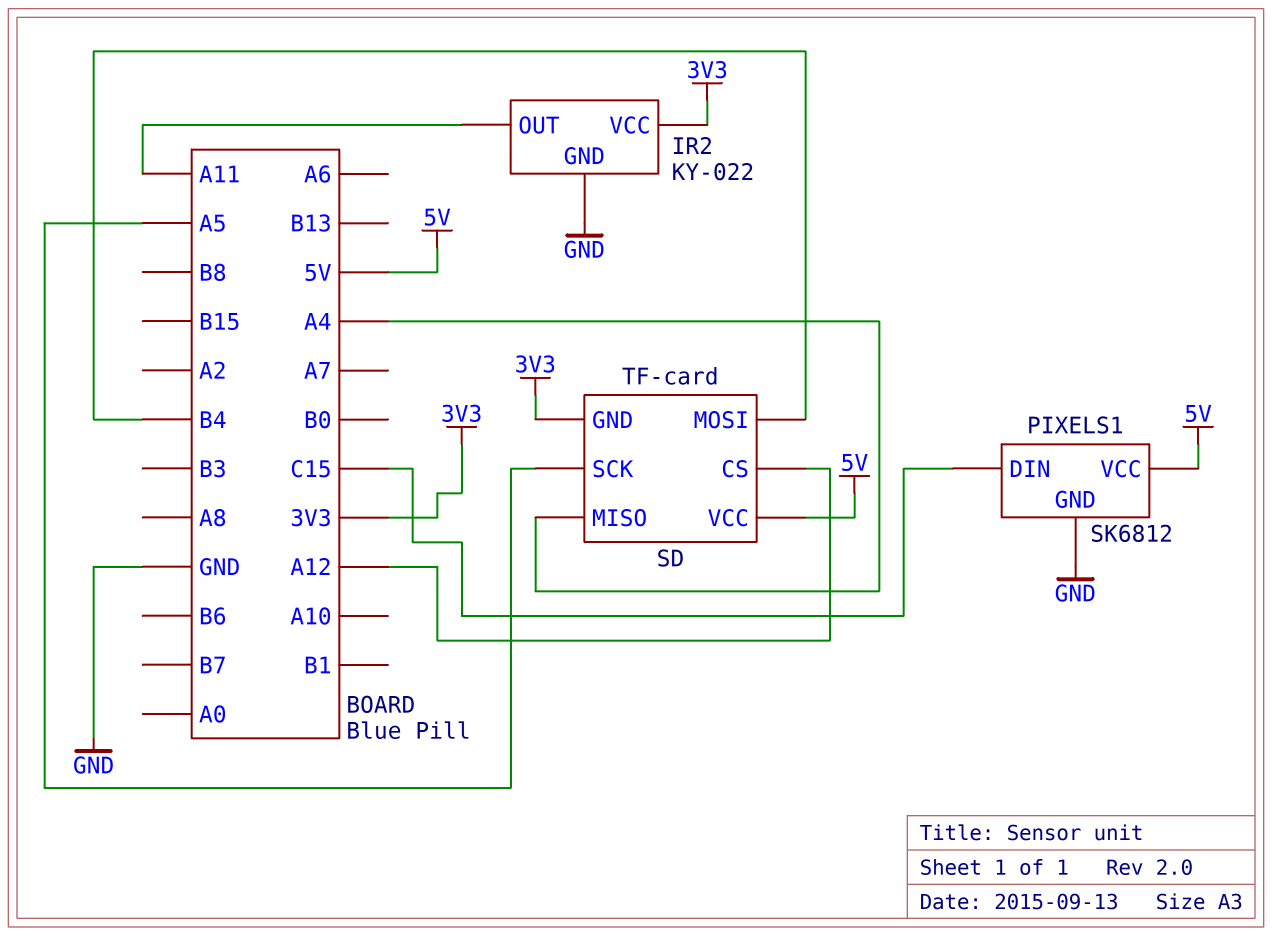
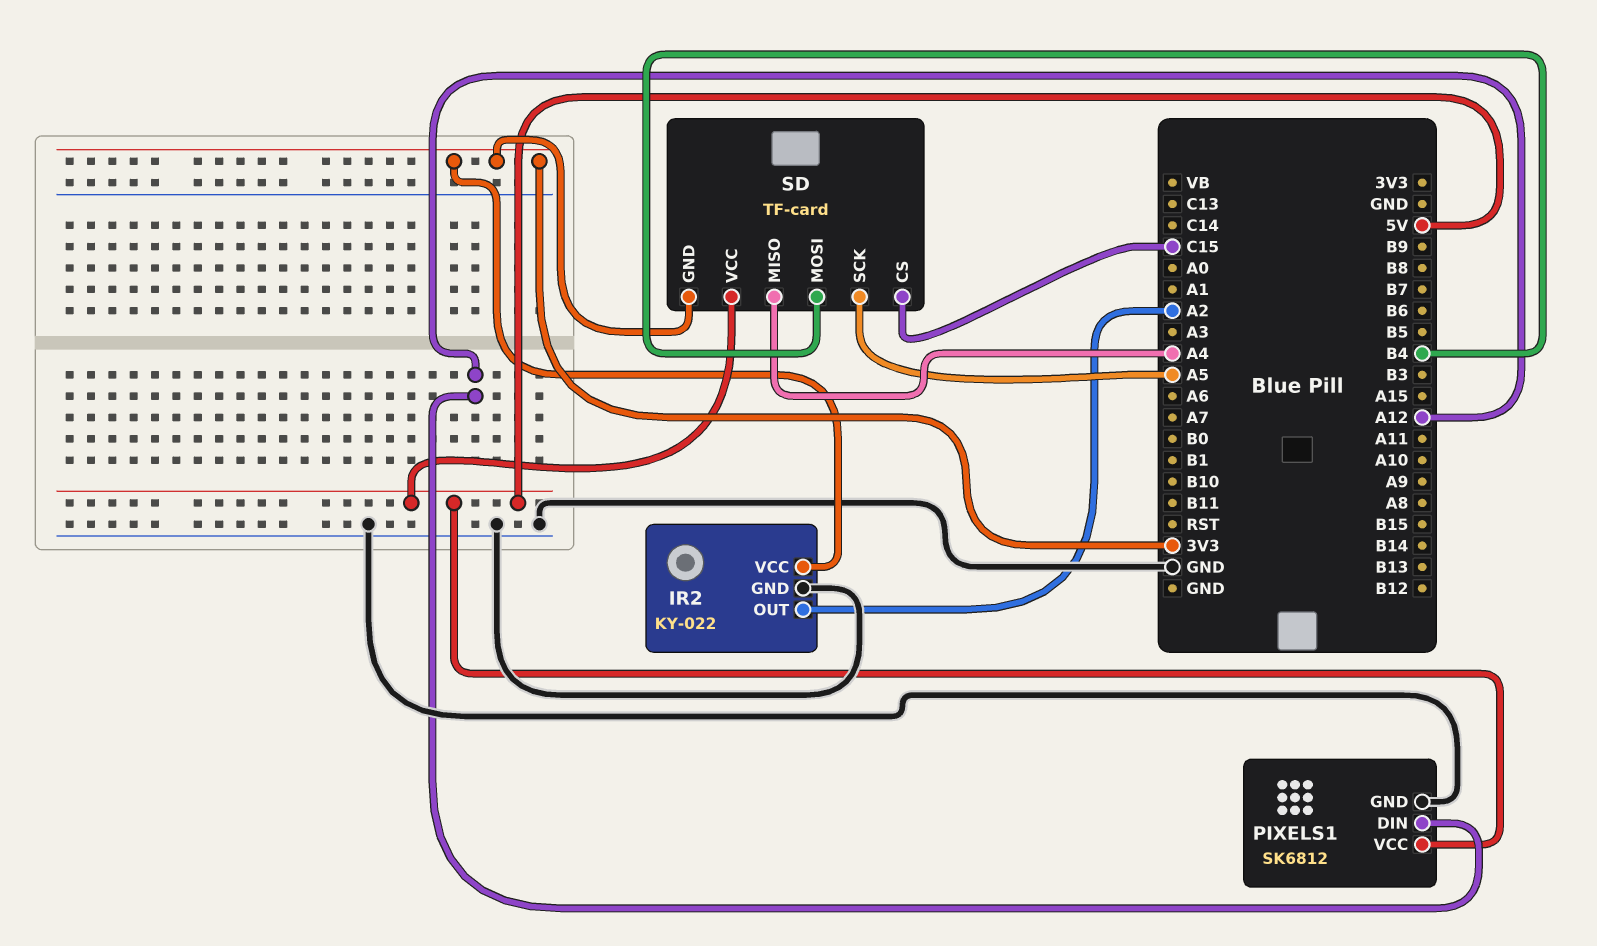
IR2 pin OUT: A11 -> A2
PIXELS1 pin DIN: C15 -> A12
SD pin CS: A12 -> C15

